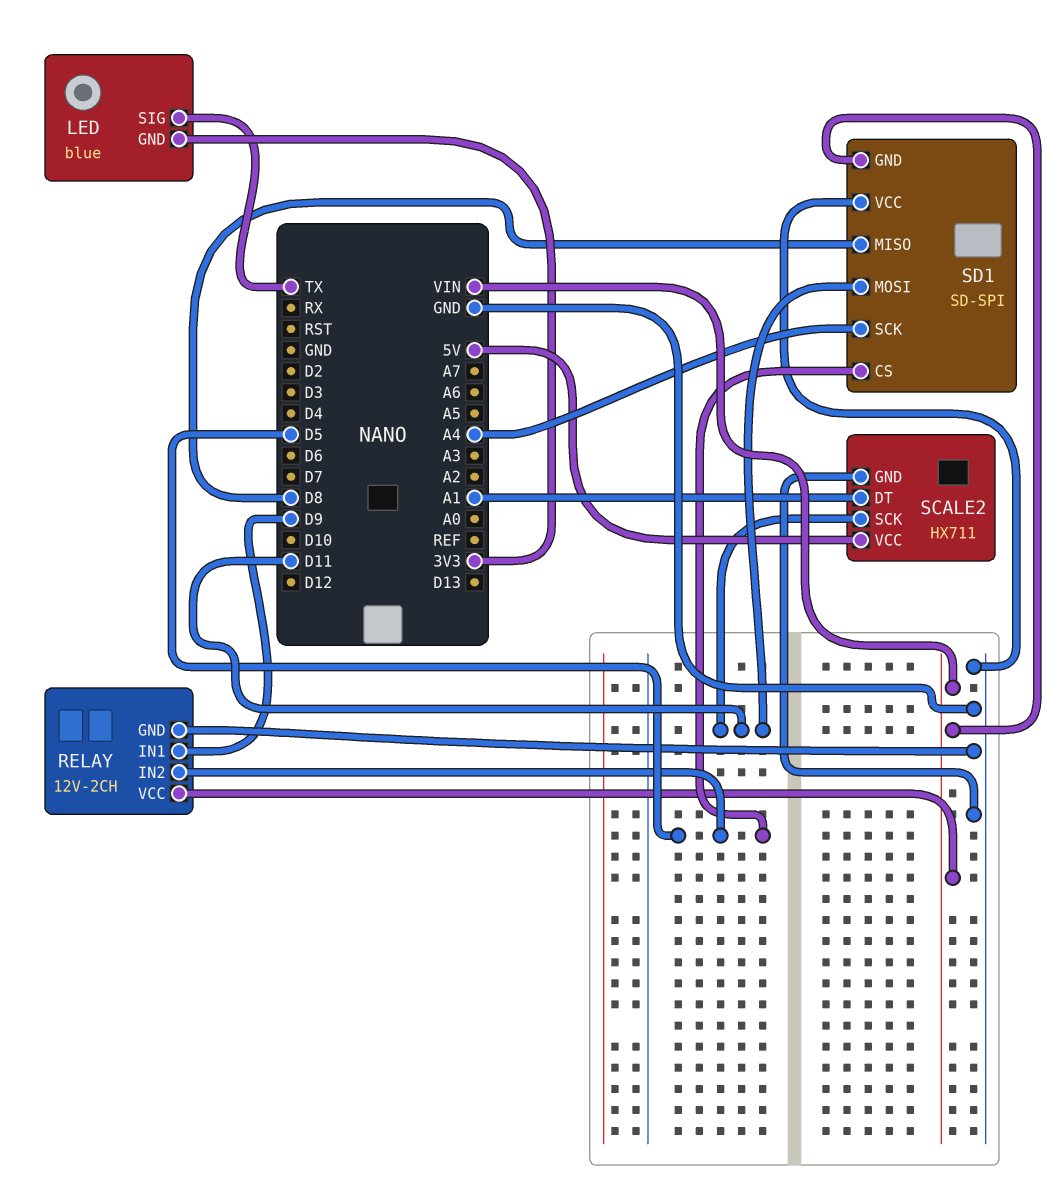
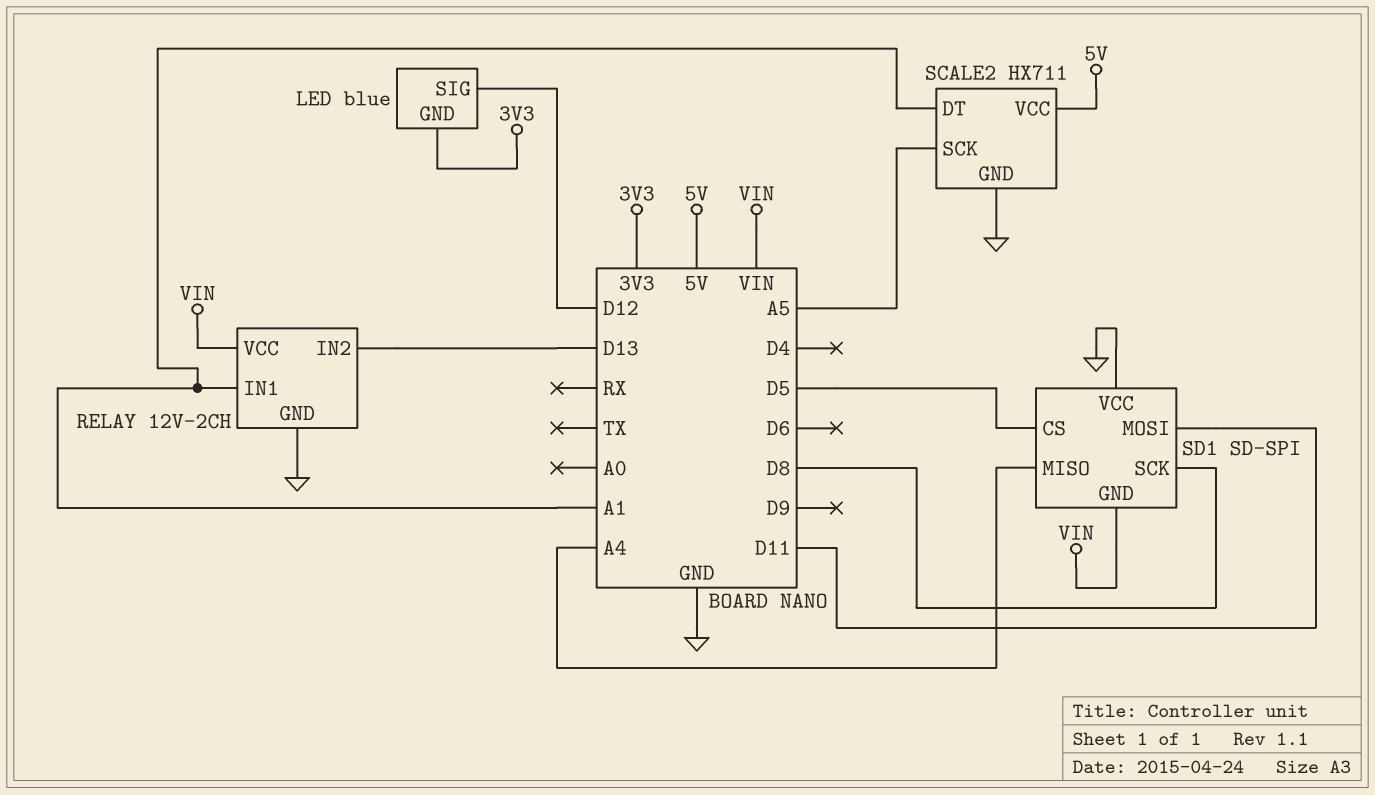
LED pin SIG: TX -> D12
RELAY pin IN1: D9 -> A1
RELAY pin IN2: D5 -> D13
SCALE2 pin SCK: D11 -> A5
SD1 pin MISO: D8 -> A4
SD1 pin SCK: A4 -> D8

